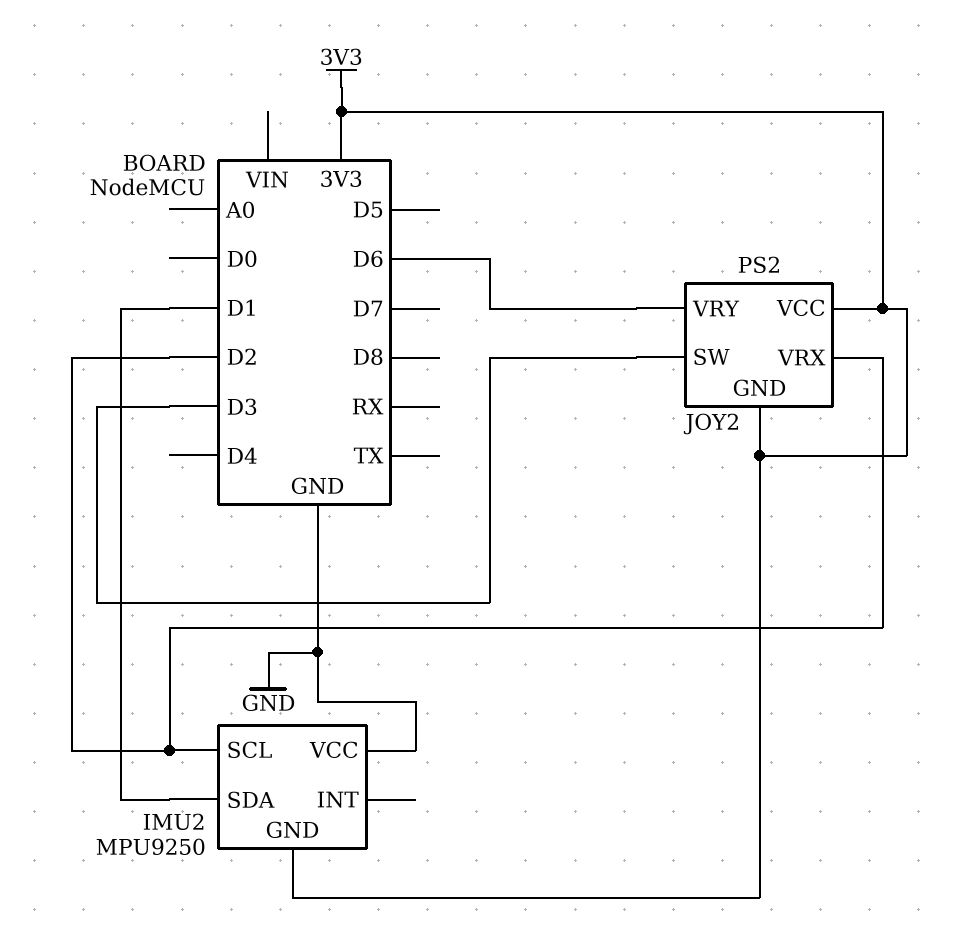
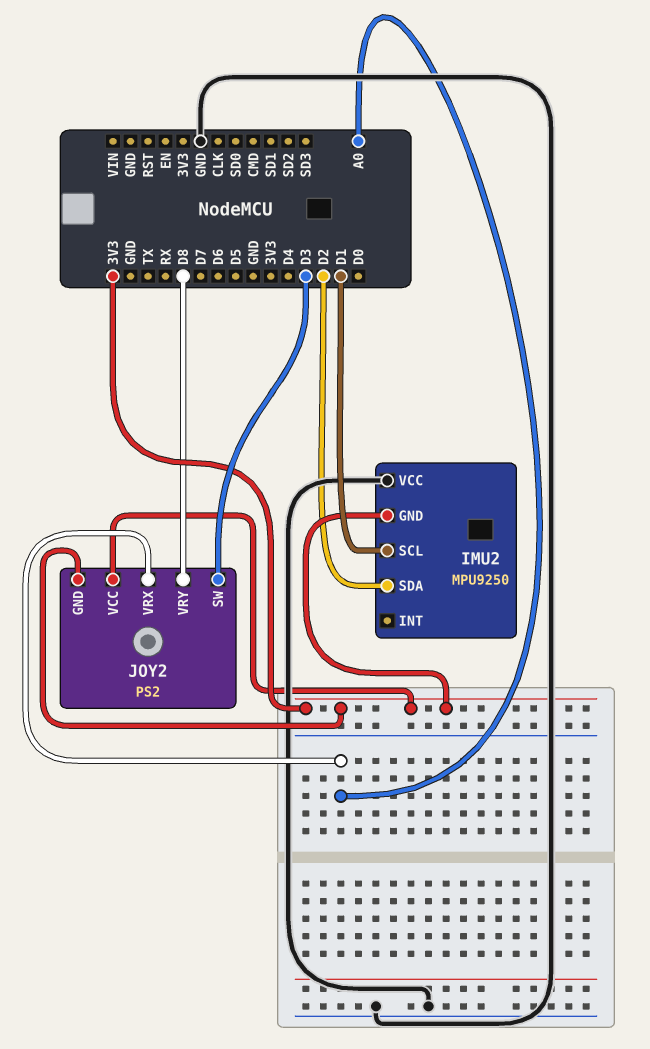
IMU2 pin SCL: D2 -> D1
IMU2 pin SDA: D1 -> D2
JOY2 pin VRX: D2 -> A0
JOY2 pin VRY: D6 -> D8

